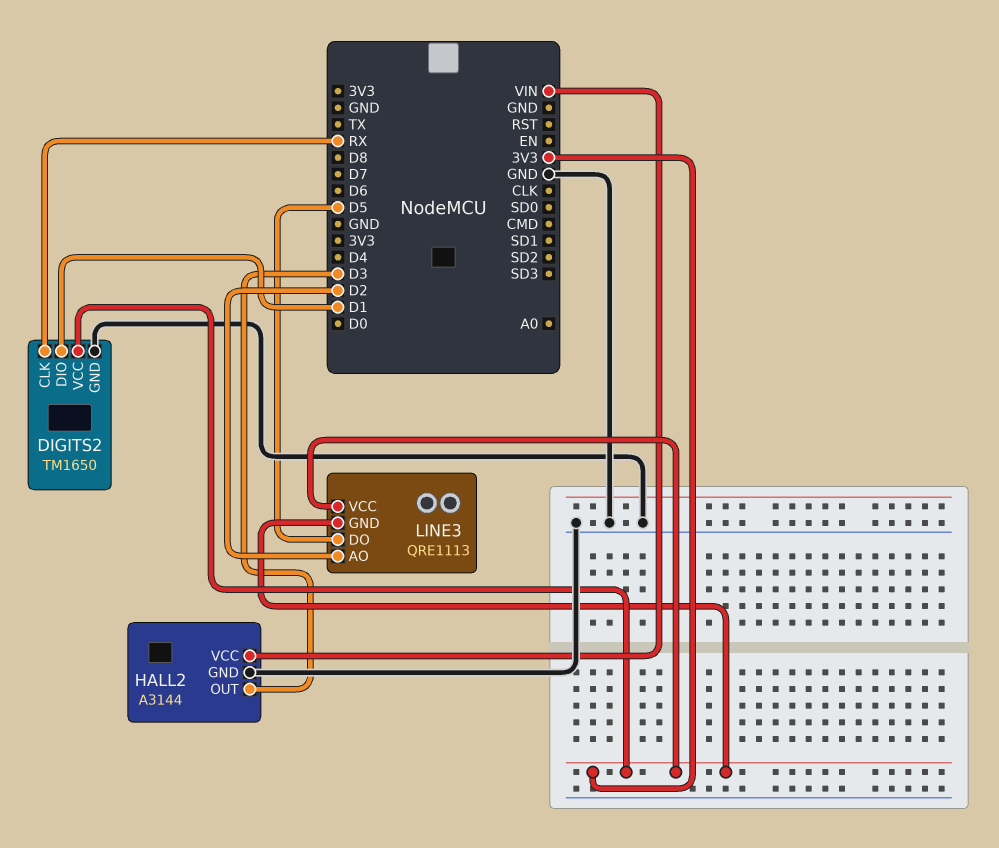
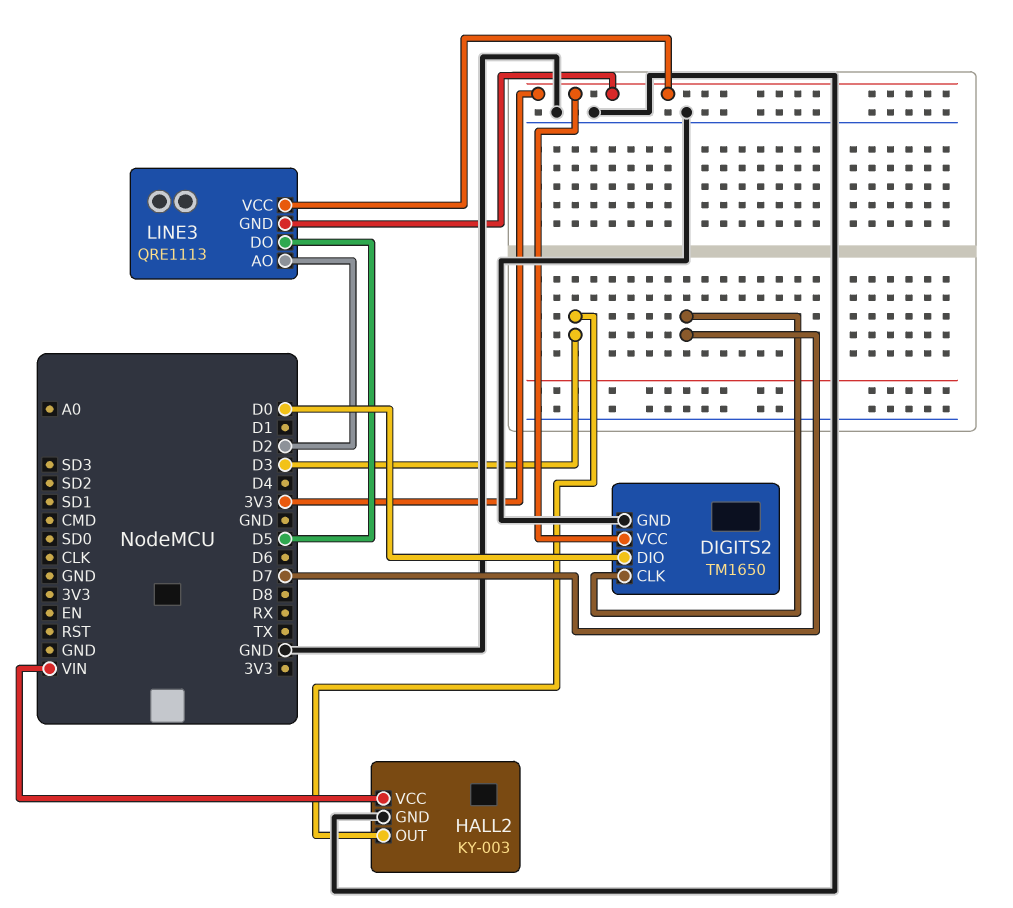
DIGITS2 pin CLK: RX -> D7
DIGITS2 pin DIO: D1 -> D0
HALL2: A3144 -> KY-003

